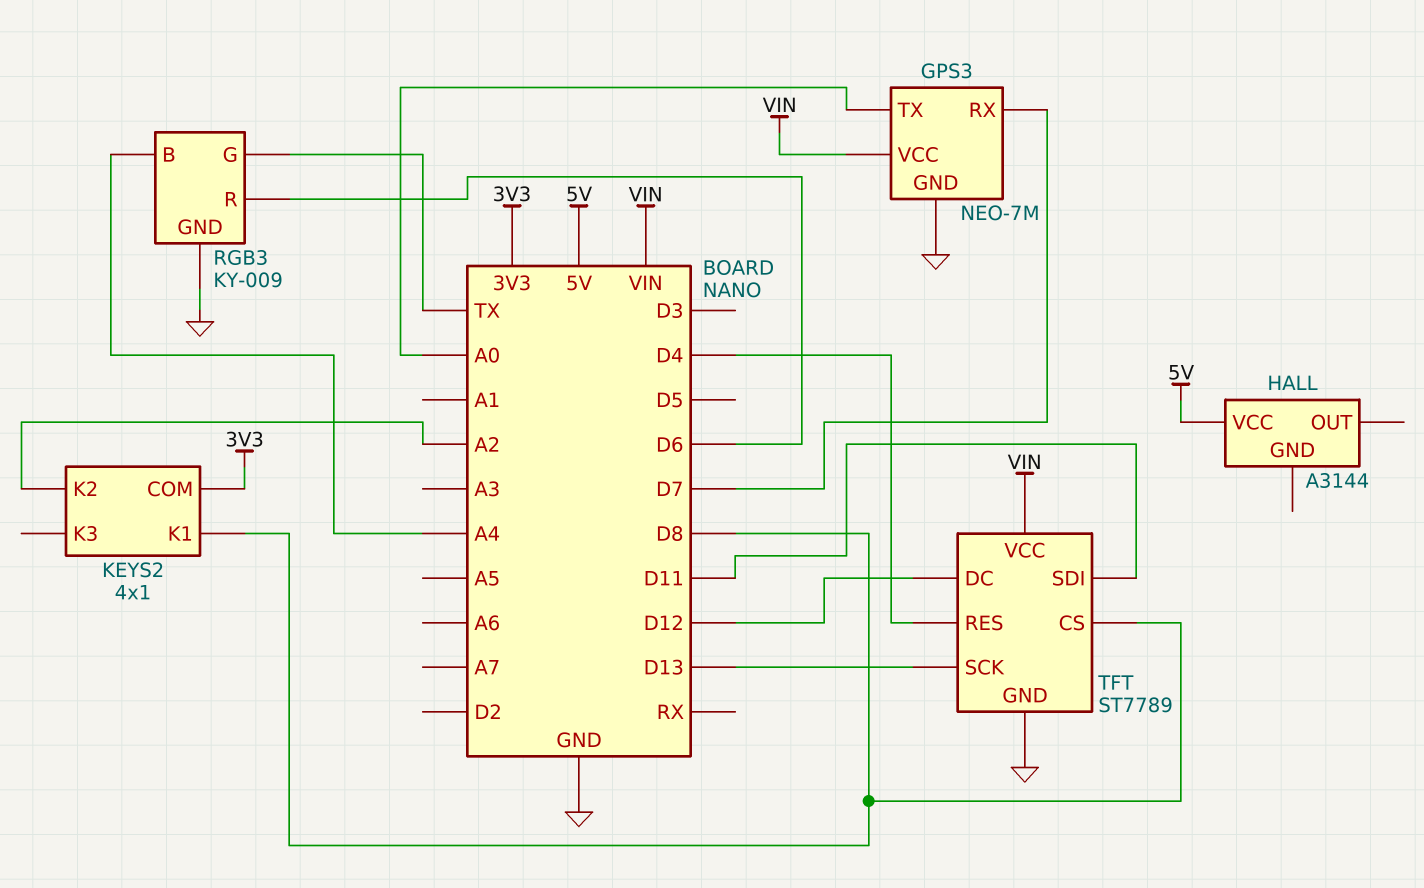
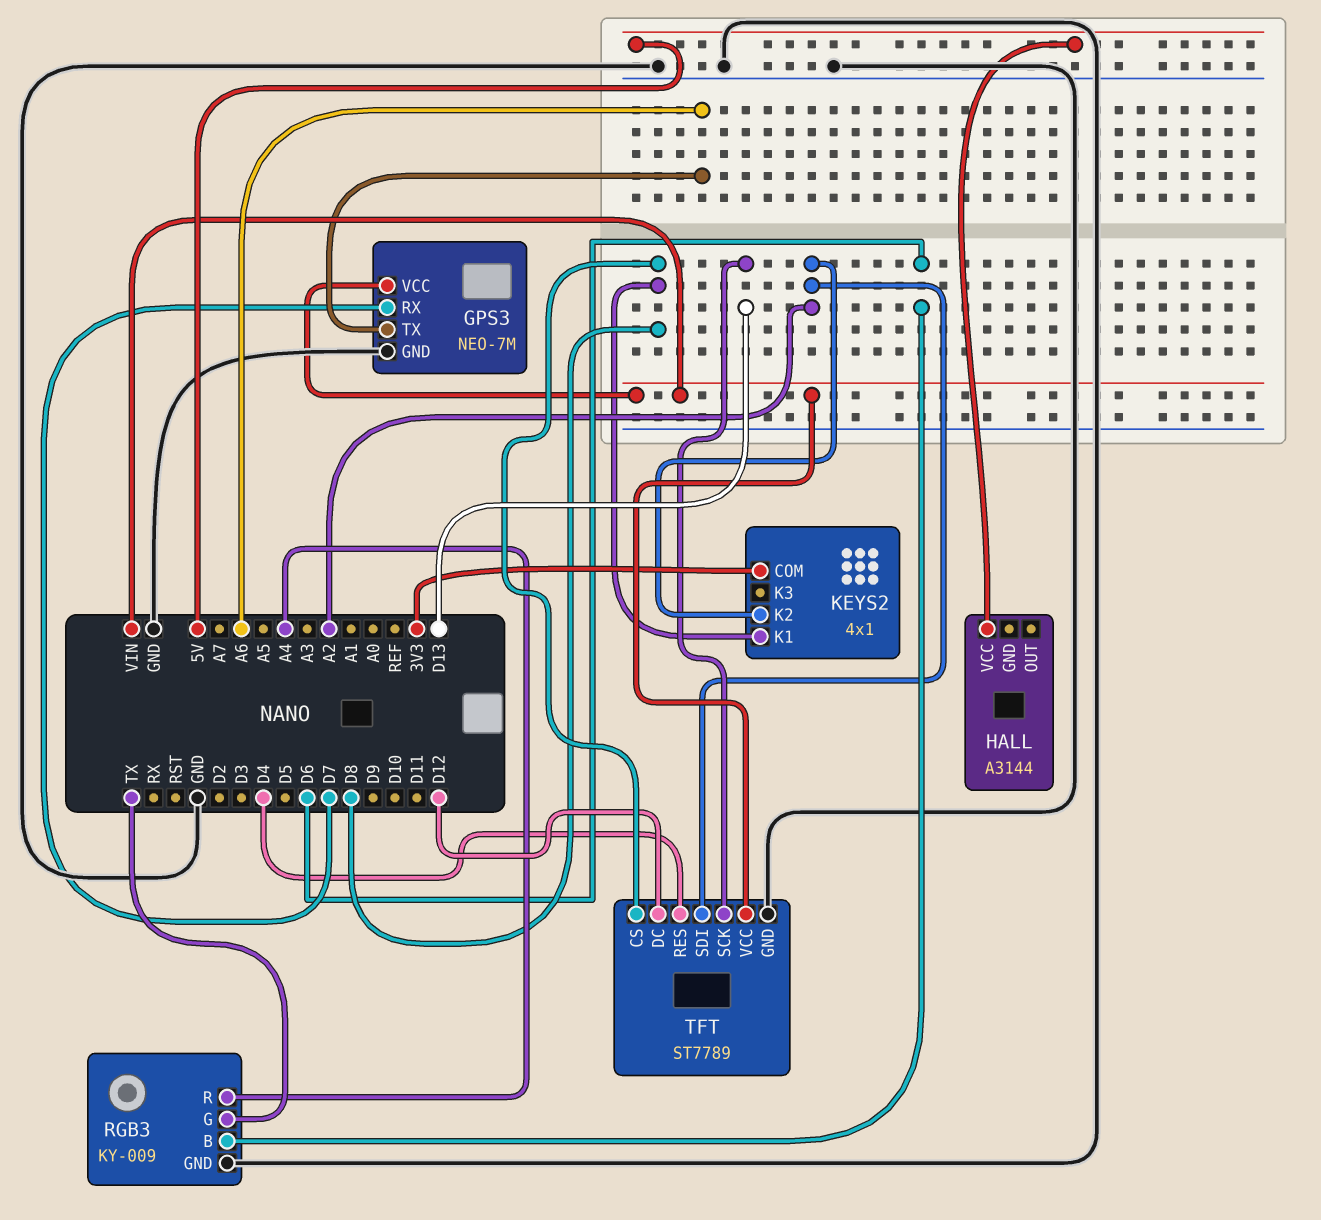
GPS3 pin TX: A0 -> A6
RGB3 pin B: A4 -> D6
RGB3 pin R: D6 -> A4
TFT pin SDI: D11 -> A2

